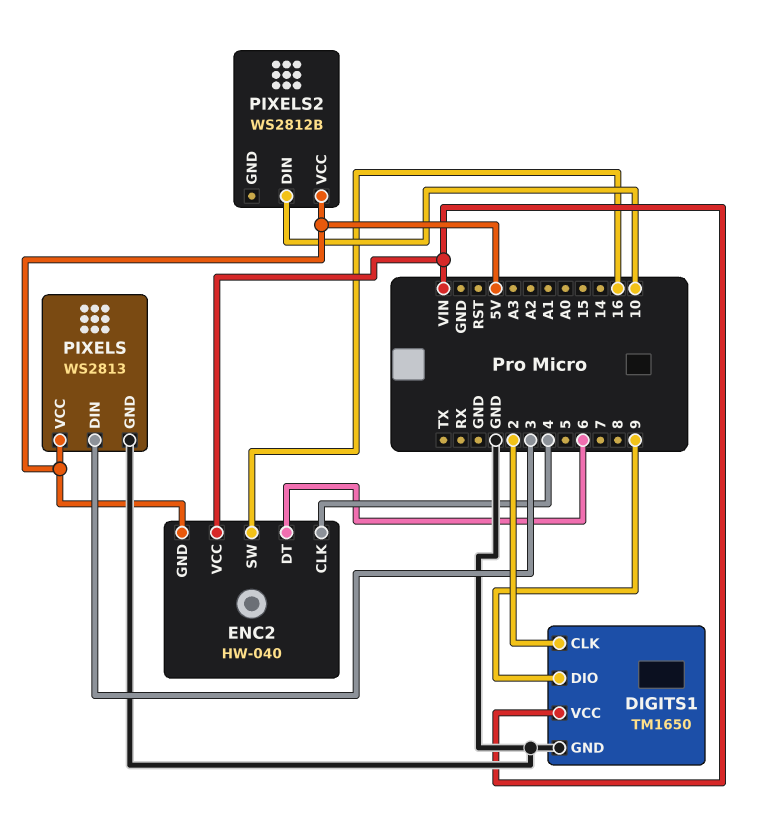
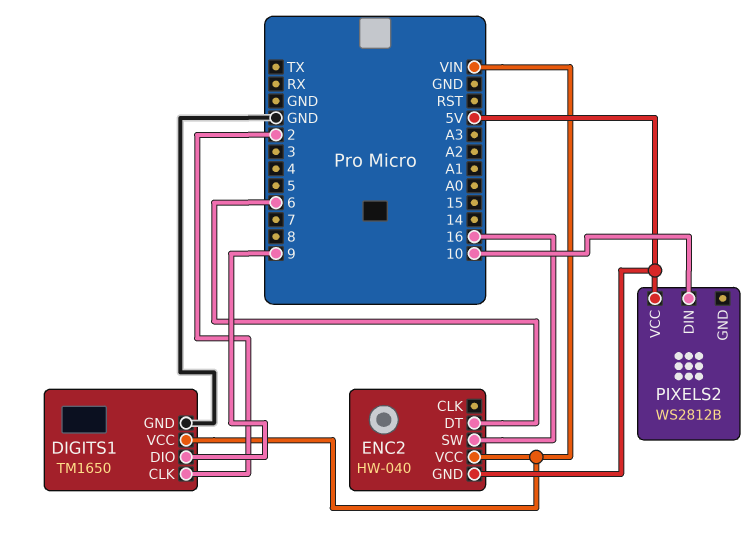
ENC2 pin CLK: 4 -> none
PIXELS: WS2813 -> none
PIXELS pin DIN: 3 -> none
PIXELS pin GND: GND -> none
PIXELS pin VCC: 5V -> none

